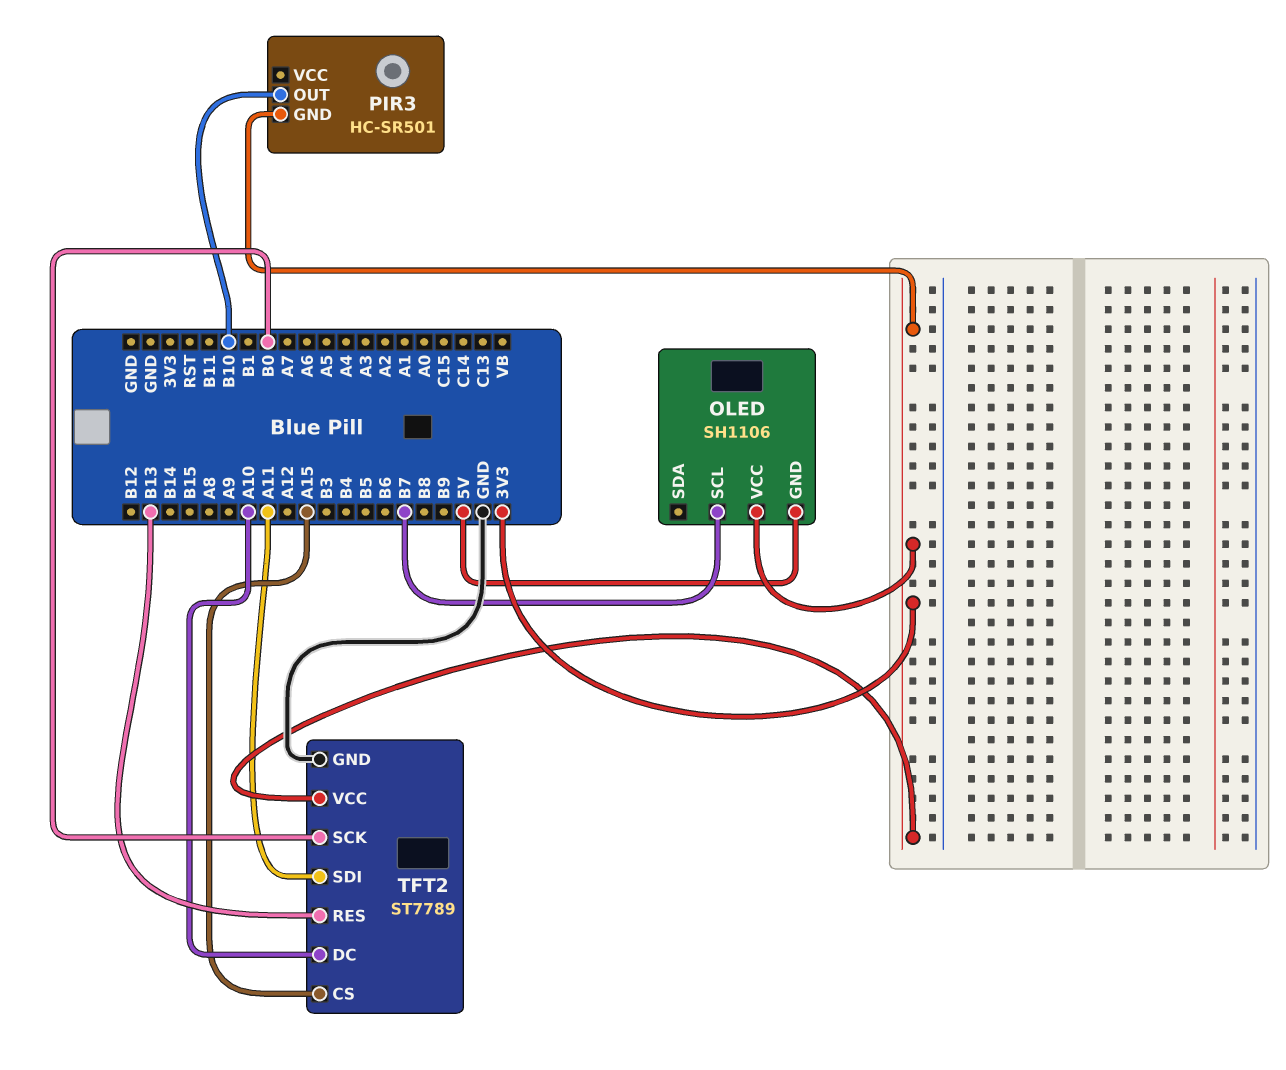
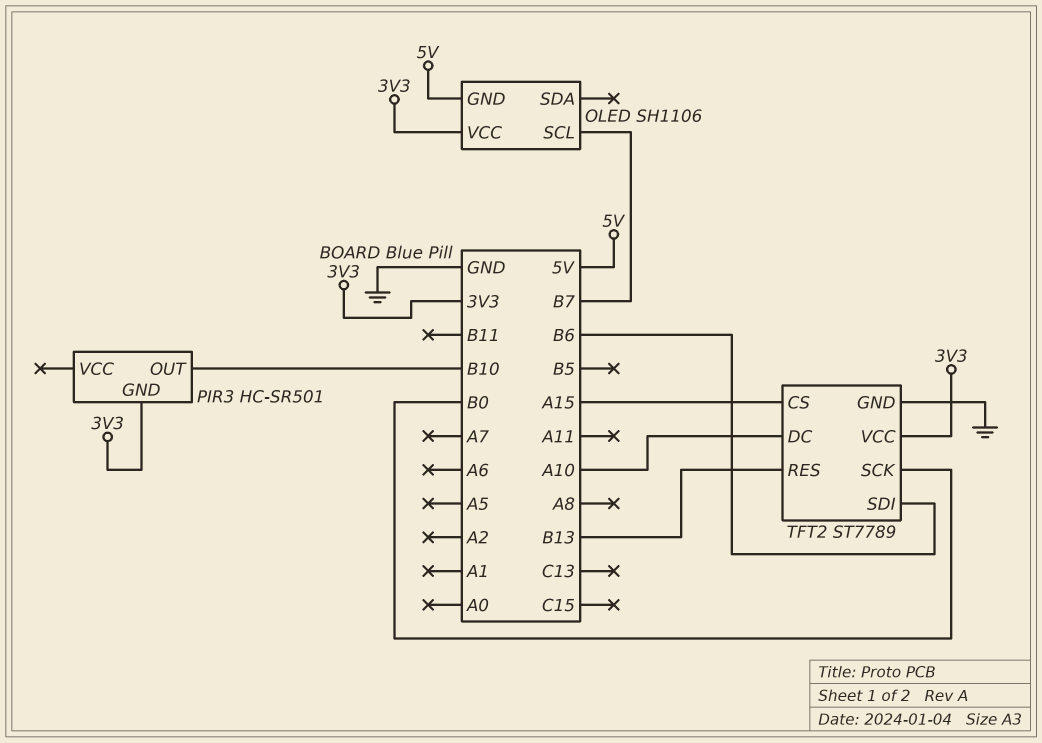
TFT2 pin SDI: A11 -> B6

